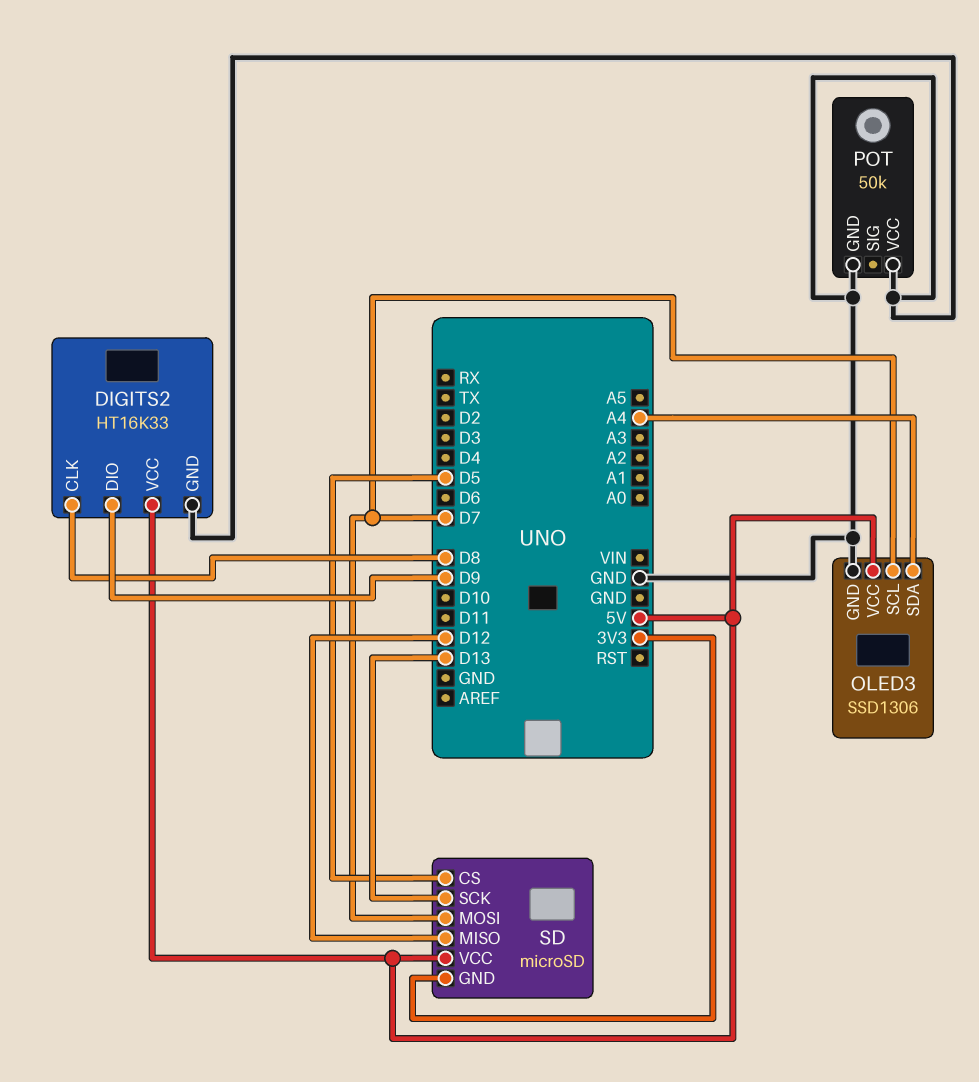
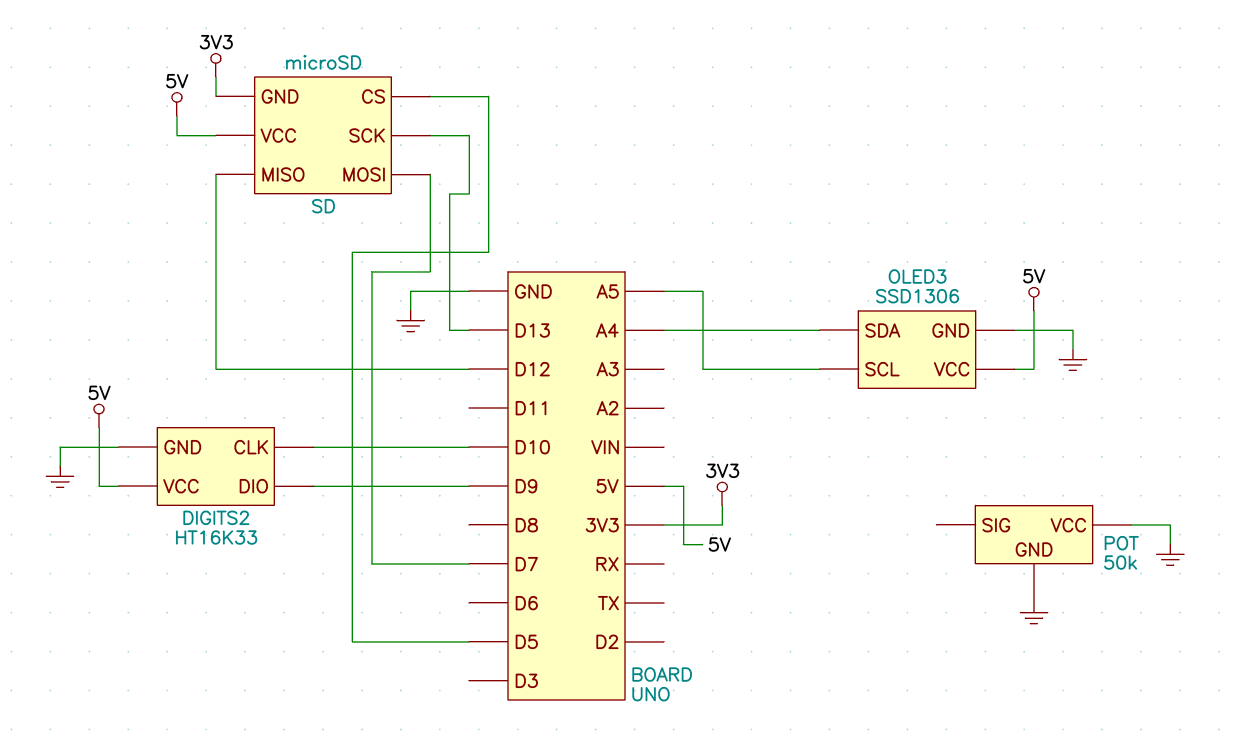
DIGITS2 pin CLK: D8 -> D10
OLED3 pin SCL: D7 -> A5

